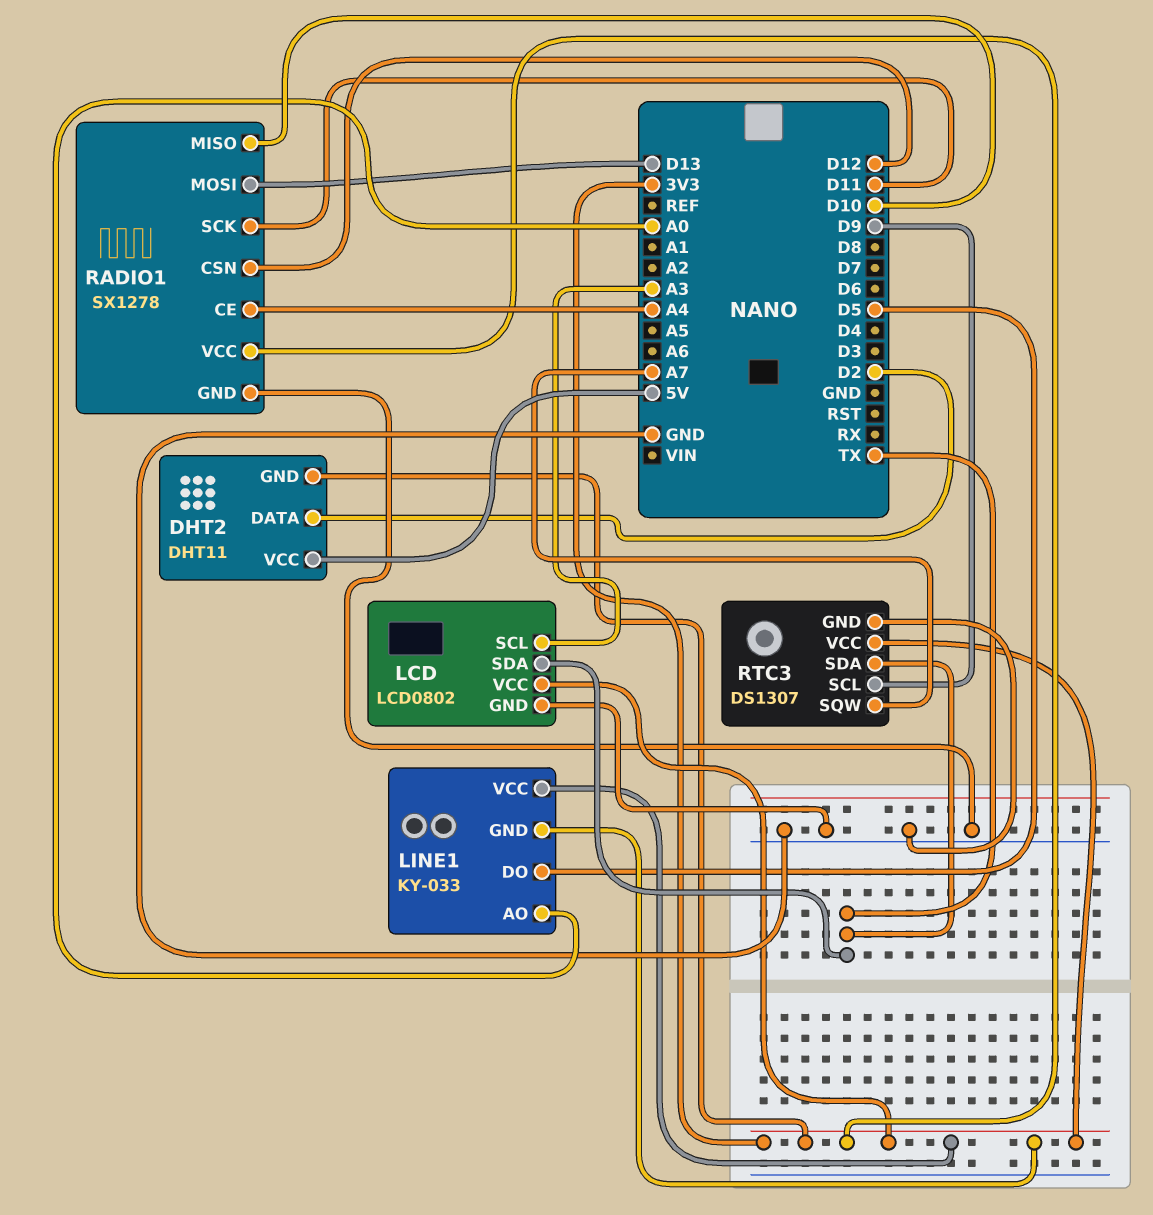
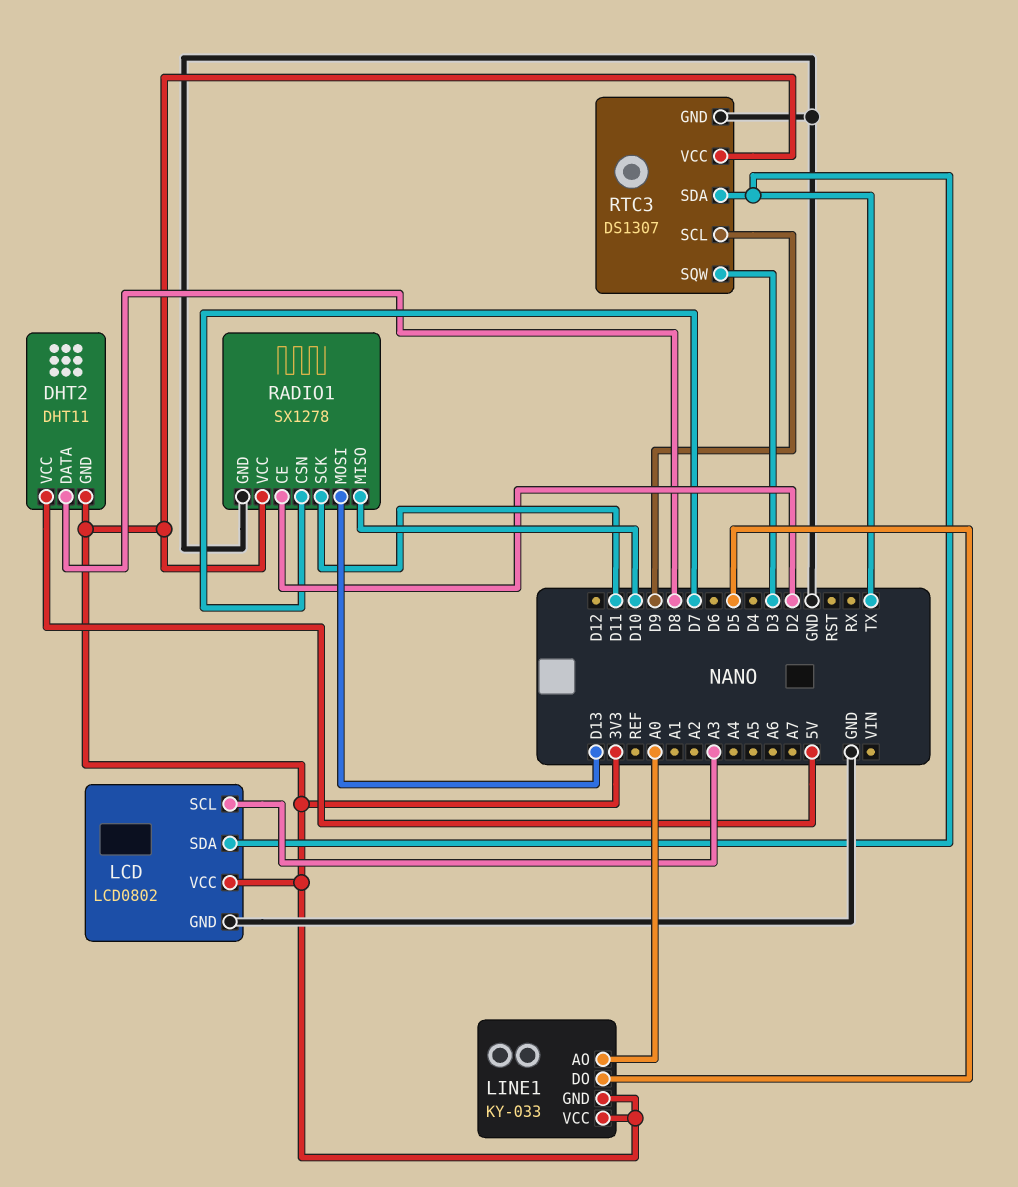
DHT2 pin DATA: D2 -> D8
RADIO1 pin CE: A4 -> D2
RADIO1 pin CSN: D12 -> D7
RTC3 pin SQW: A7 -> D3

